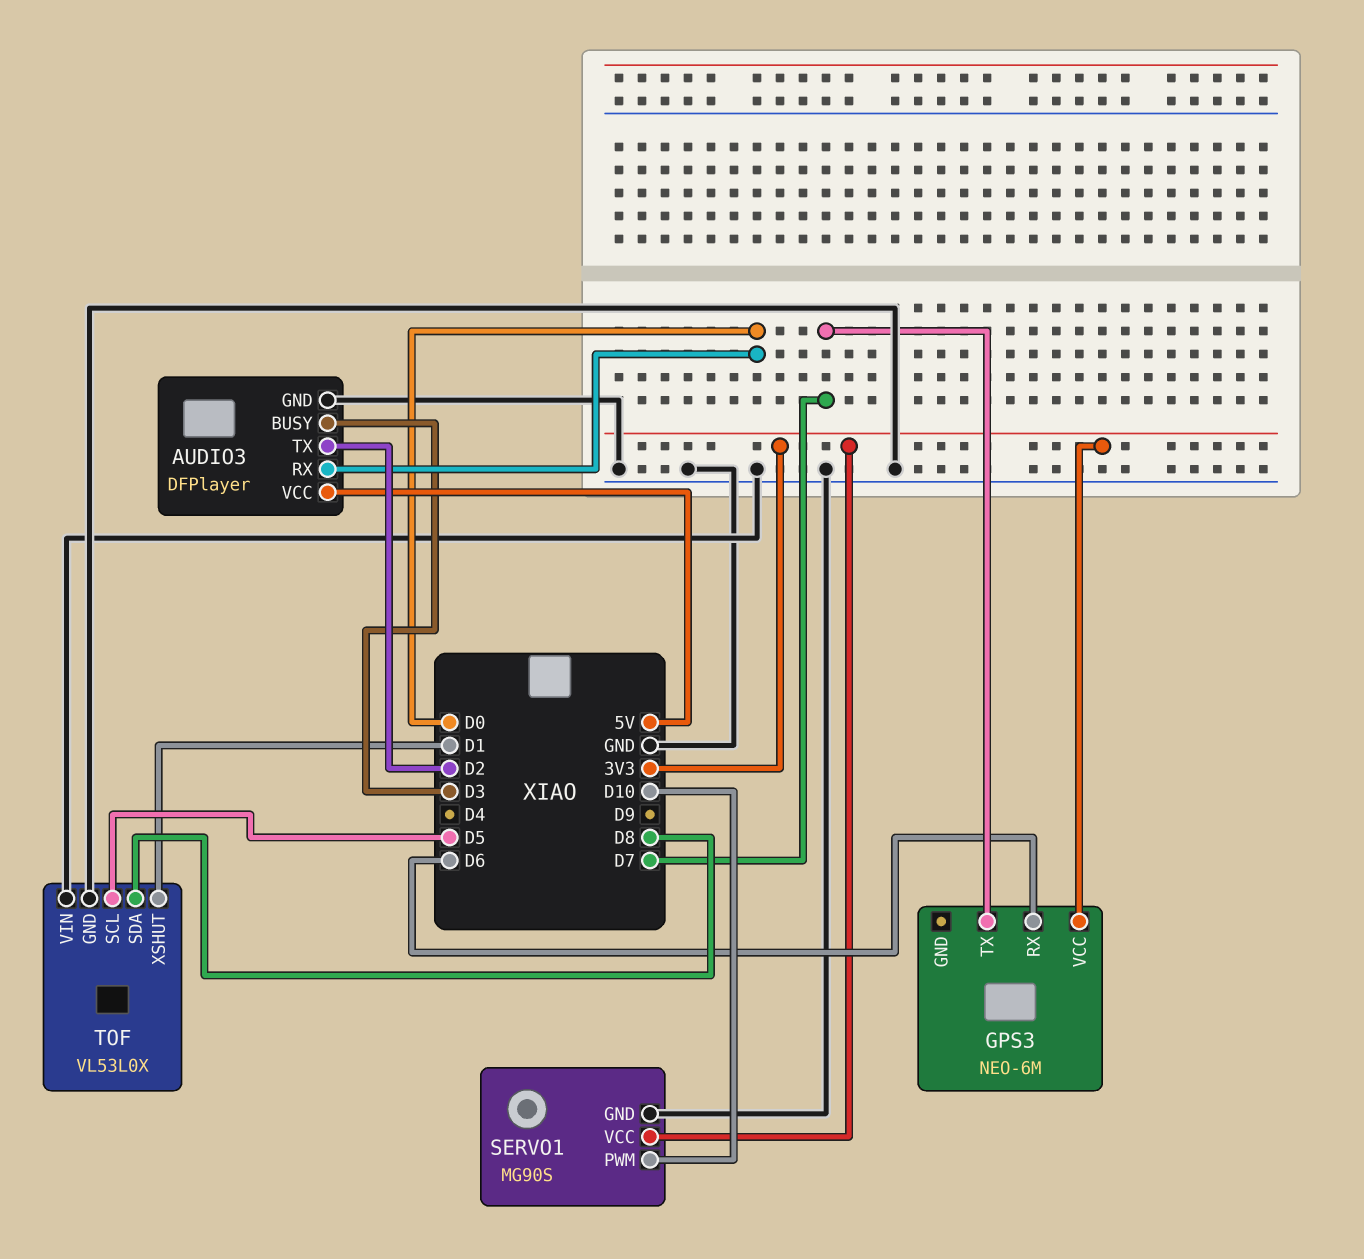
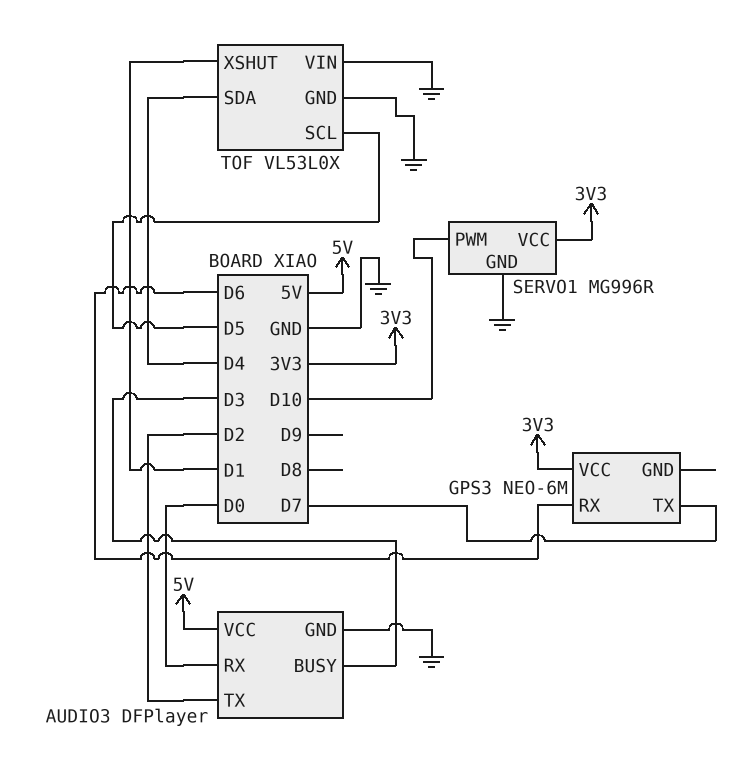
SERVO1: MG90S -> MG996R
TOF pin SDA: D8 -> D4

